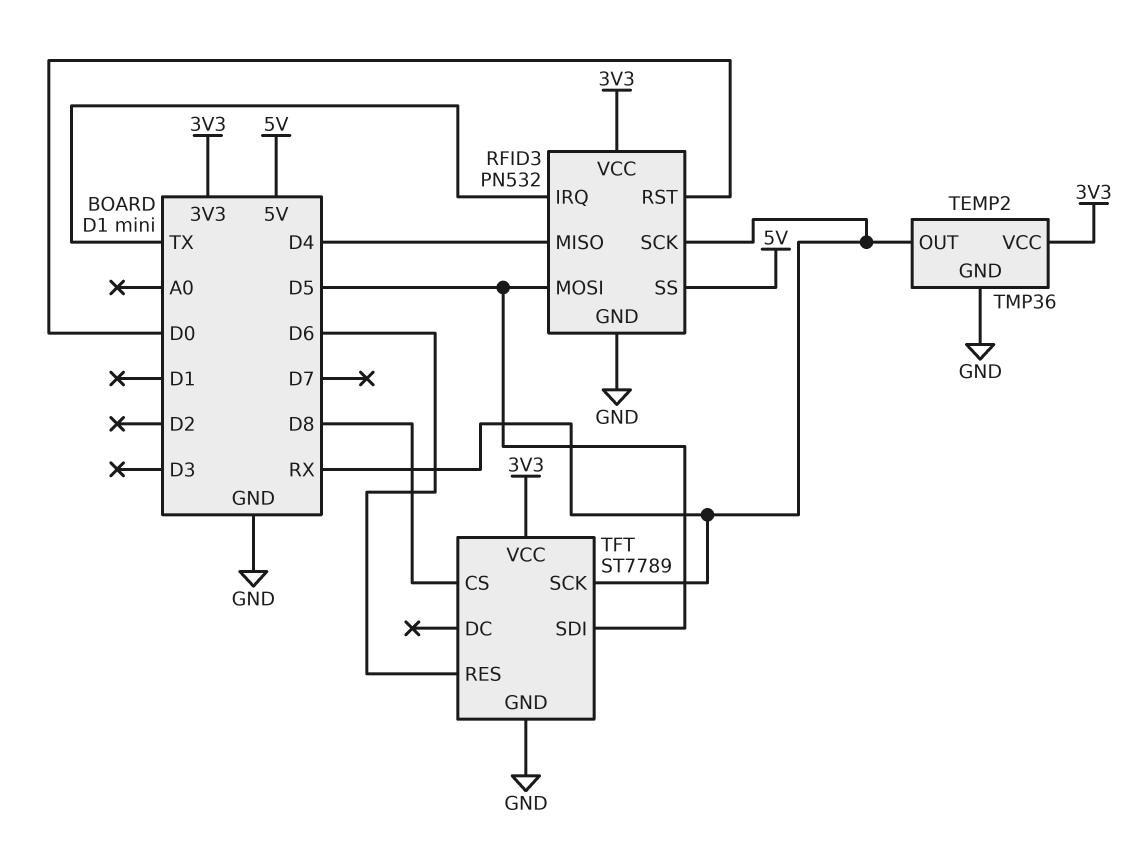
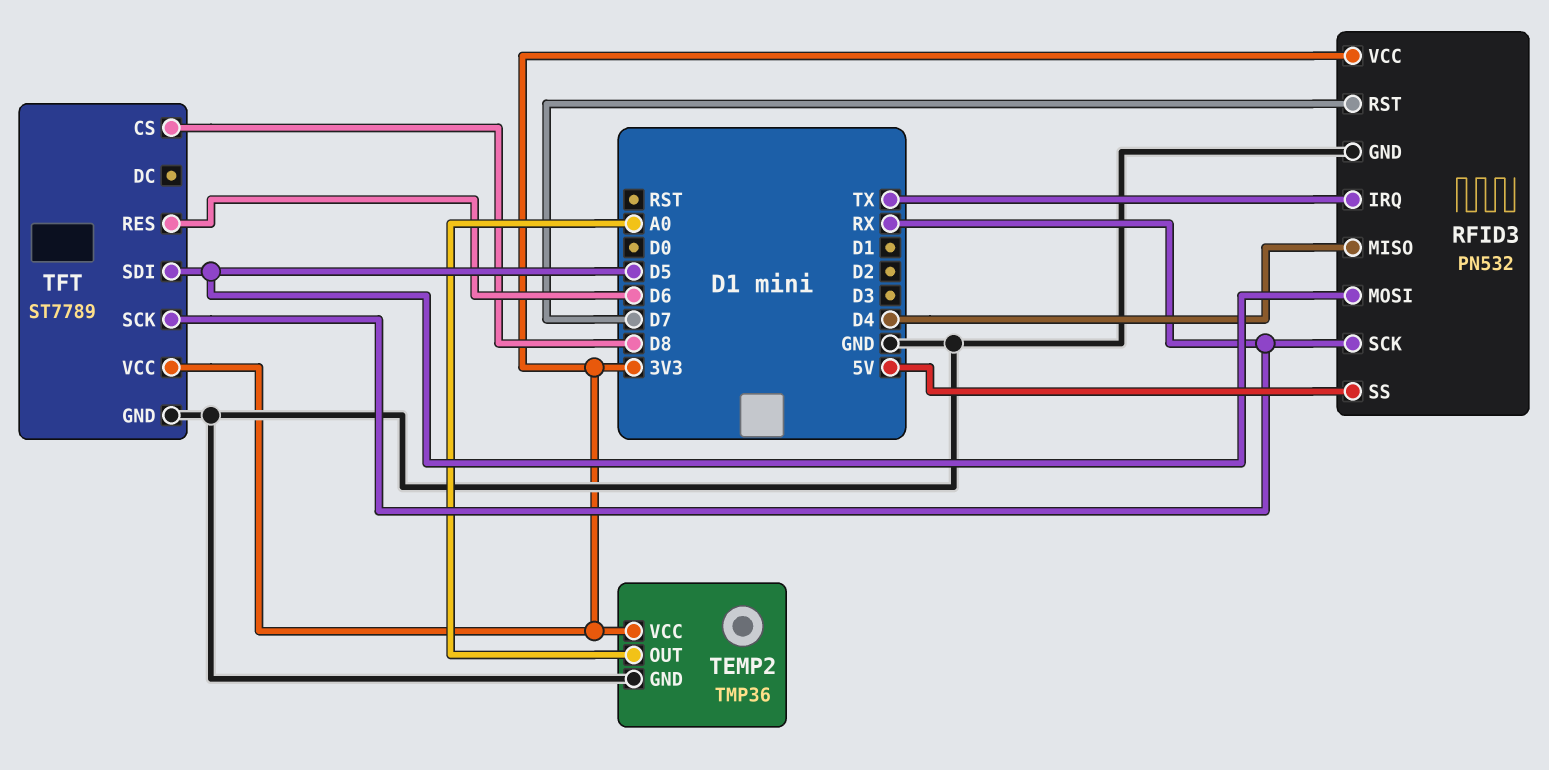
RFID3 pin RST: D0 -> D7
TEMP2 pin OUT: RX -> A0

